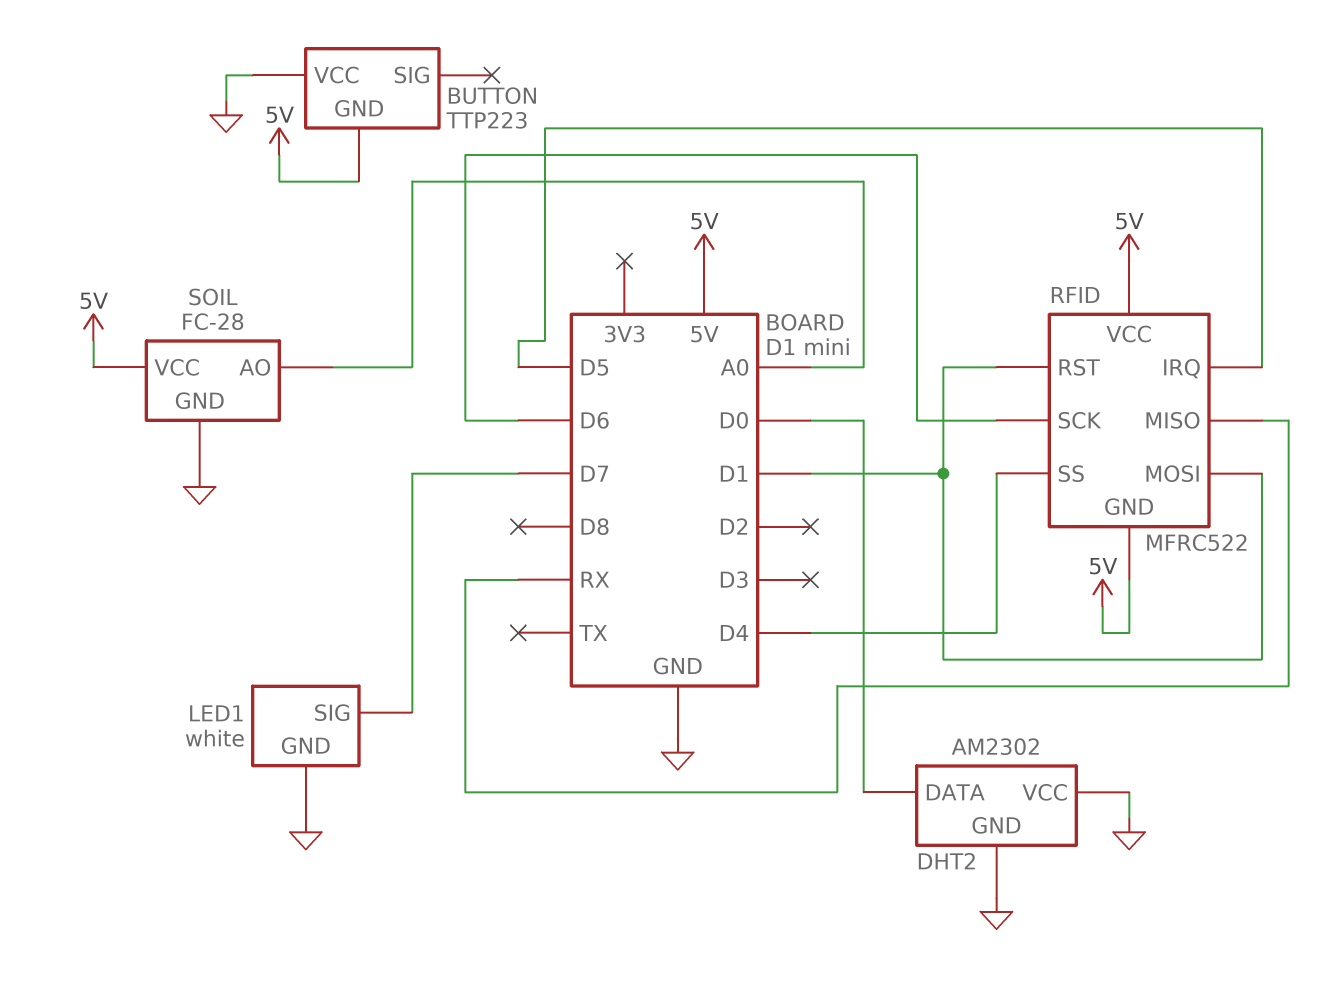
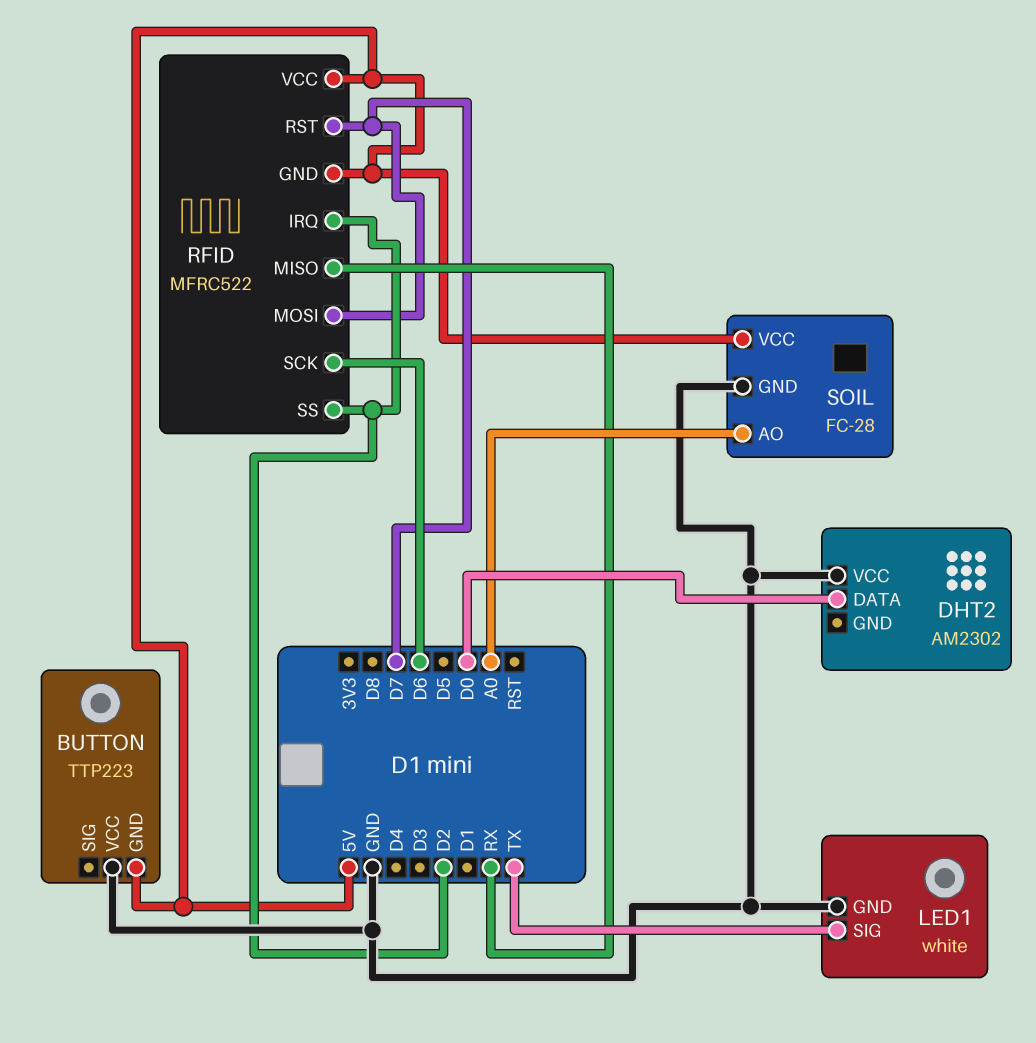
DHT2 pin GND: GND -> none
LED1 pin SIG: D7 -> TX
RFID pin IRQ: D5 -> D2
RFID pin MOSI: D1 -> D7
RFID pin RST: D1 -> D7
RFID pin SS: D4 -> D2

